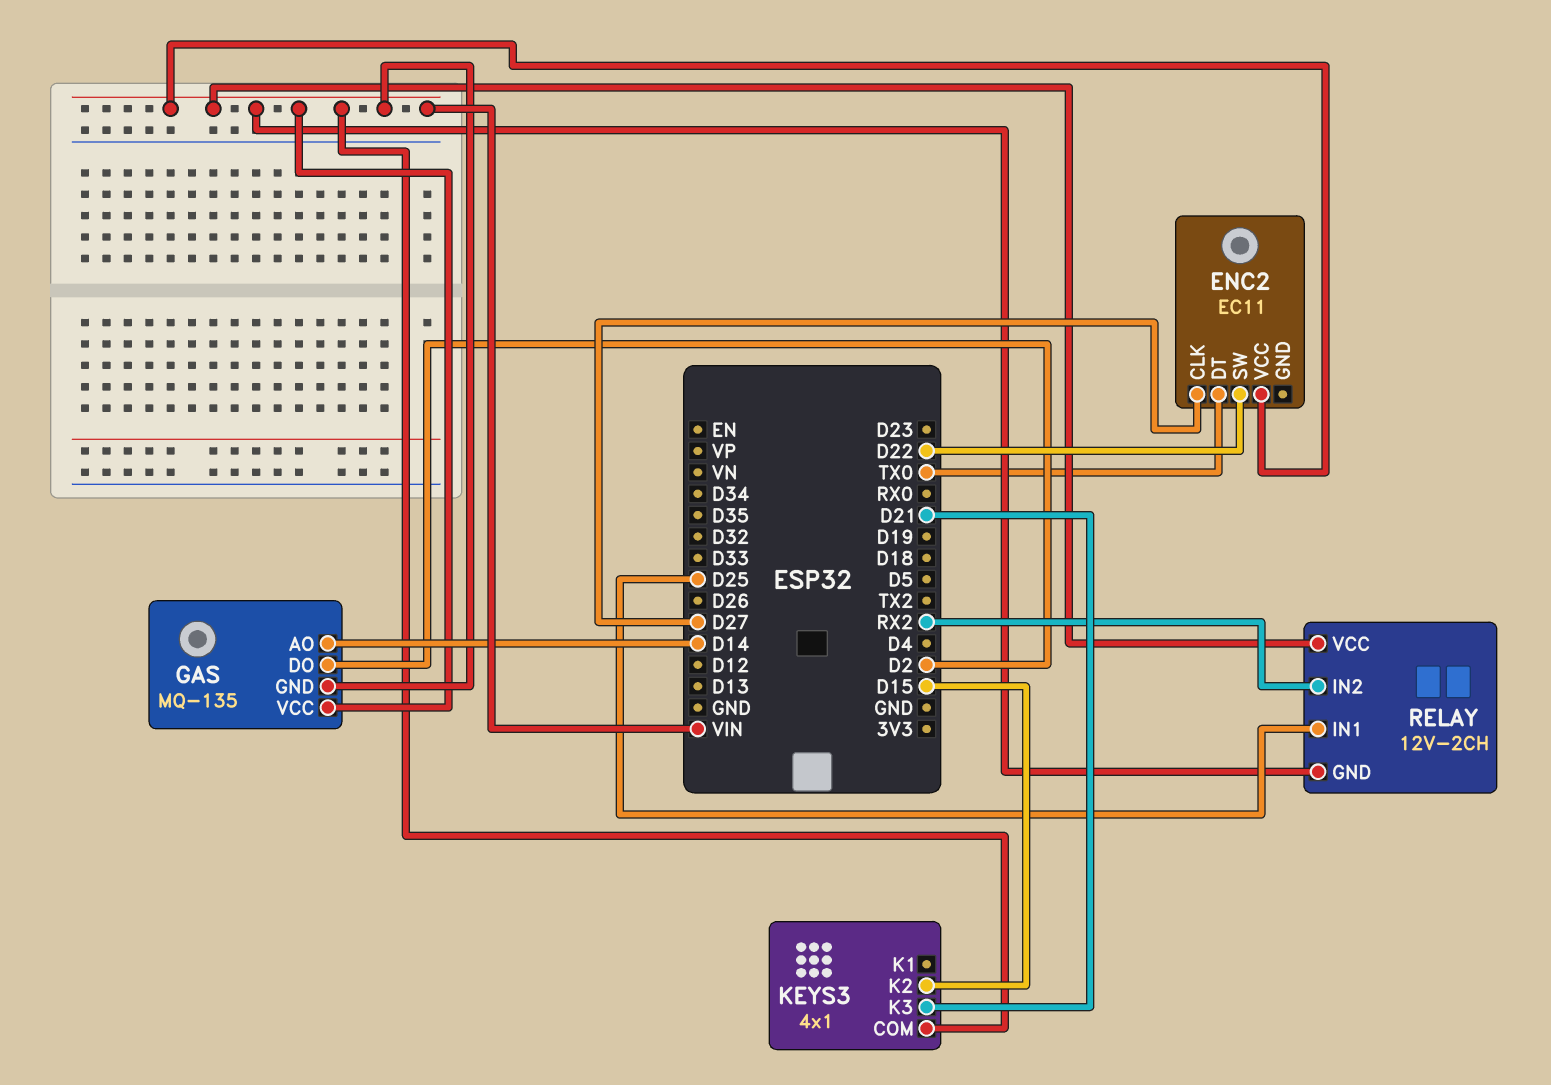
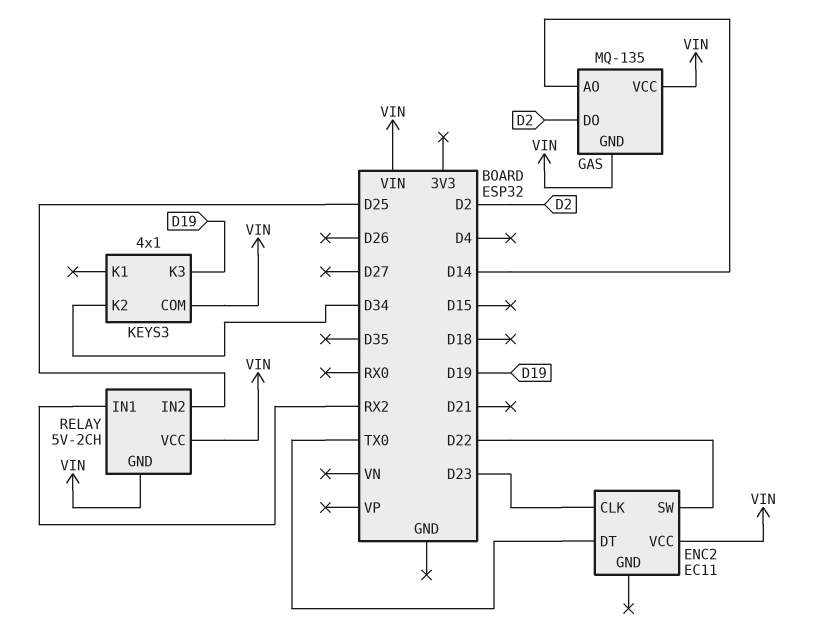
ENC2 pin CLK: D27 -> D23
KEYS3 pin K2: D15 -> D34
KEYS3 pin K3: D21 -> D19
RELAY: 12V-2CH -> 5V-2CH
RELAY pin IN1: D25 -> RX2
RELAY pin IN2: RX2 -> D25

